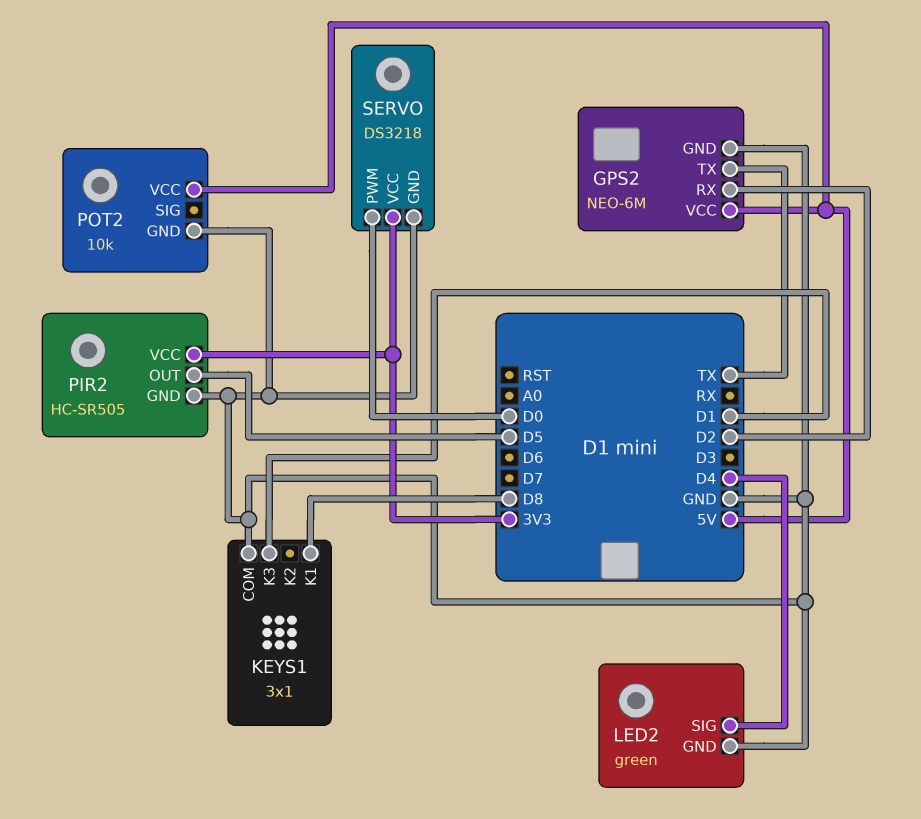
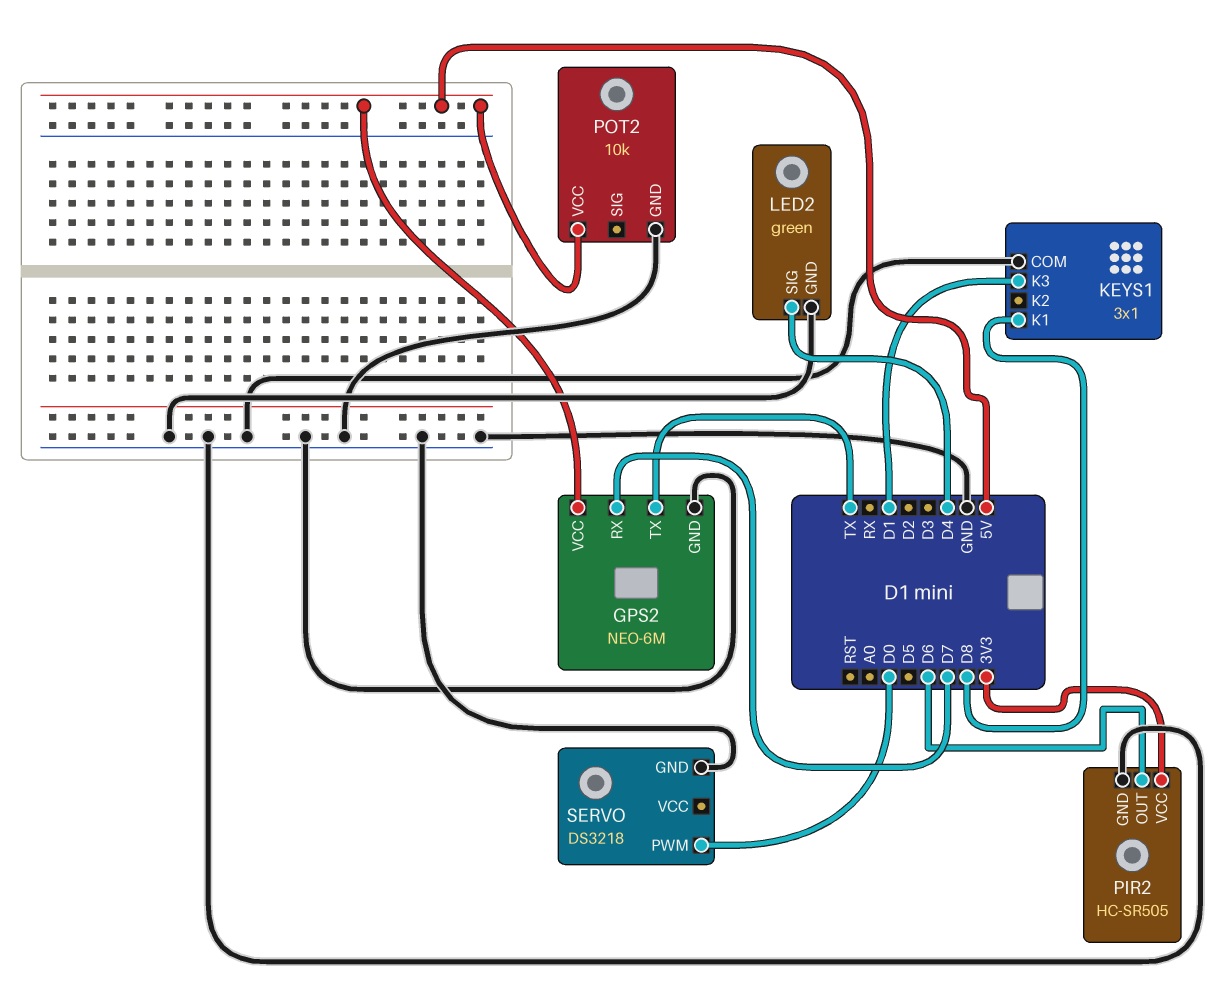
GPS2 pin RX: D2 -> D7
PIR2 pin OUT: D5 -> D6
SERVO pin VCC: 3V3 -> none

